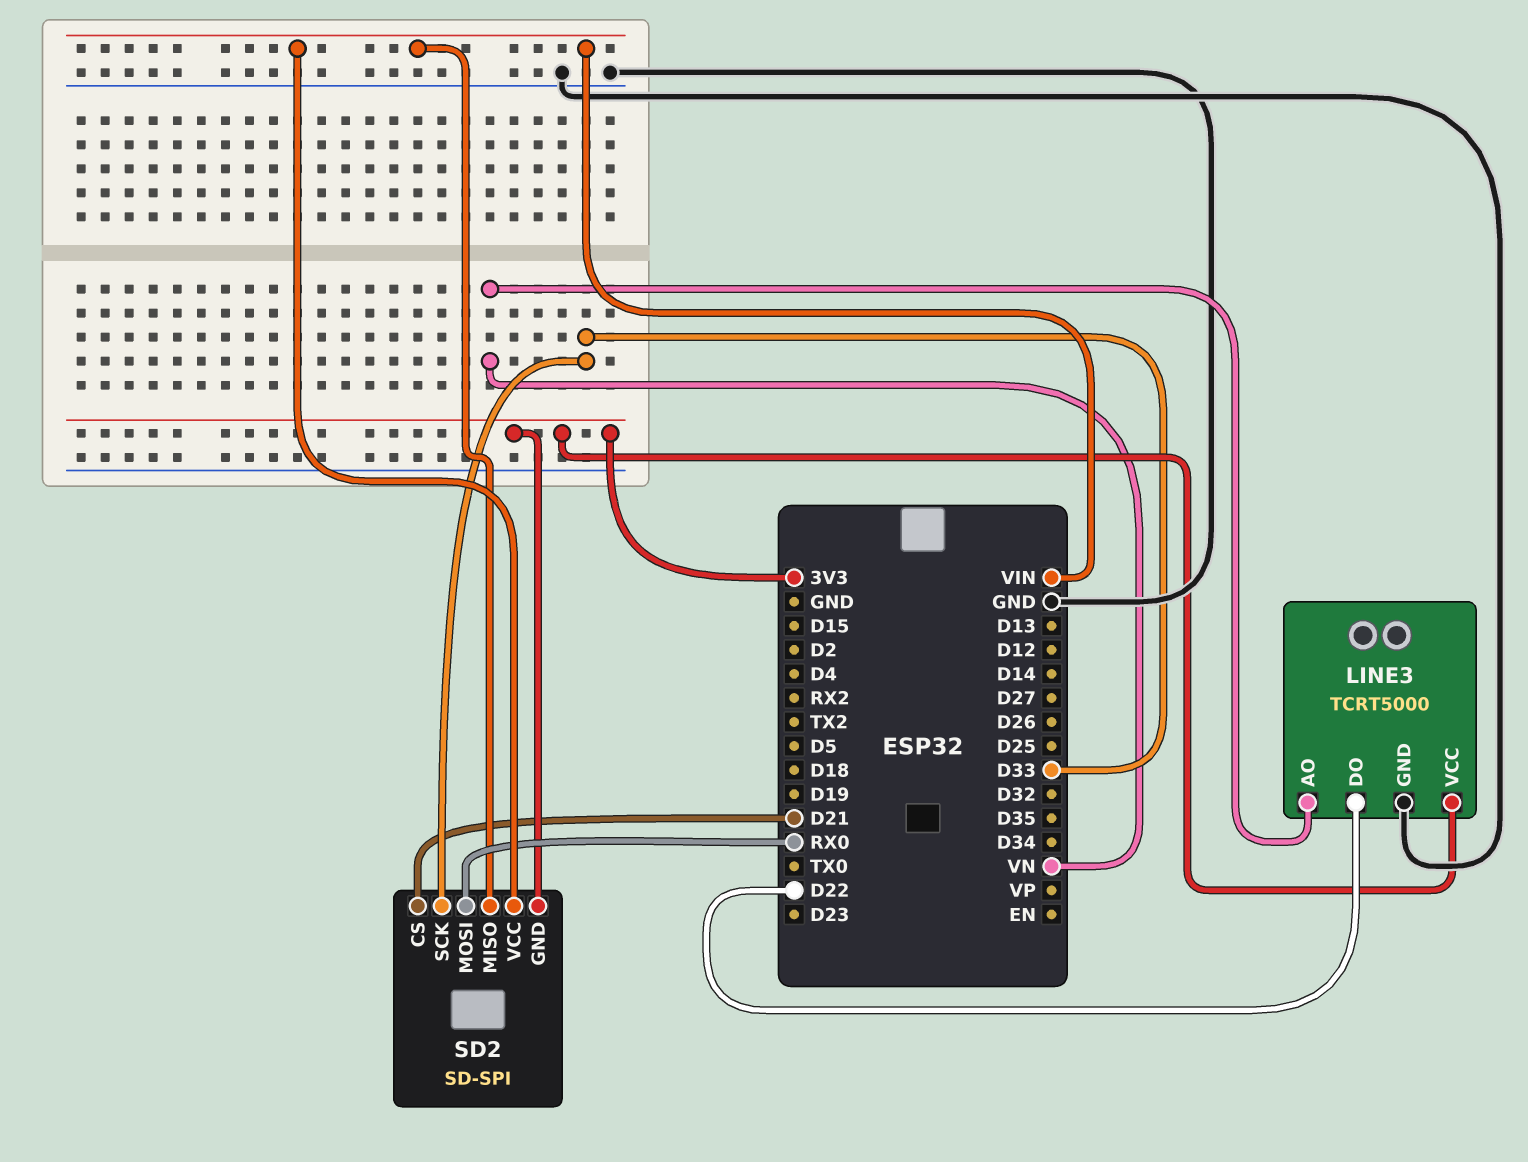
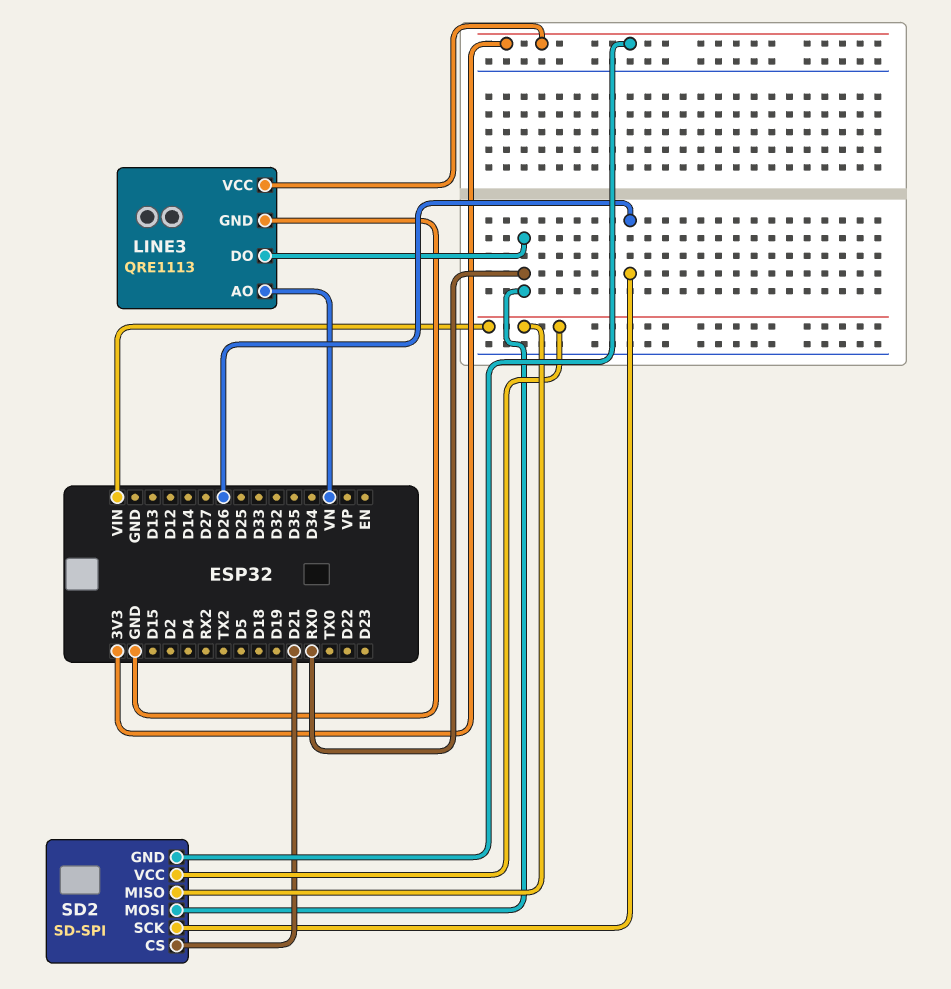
LINE3: TCRT5000 -> QRE1113
LINE3 pin DO: D22 -> RX0
SD2 pin SCK: D33 -> D26

